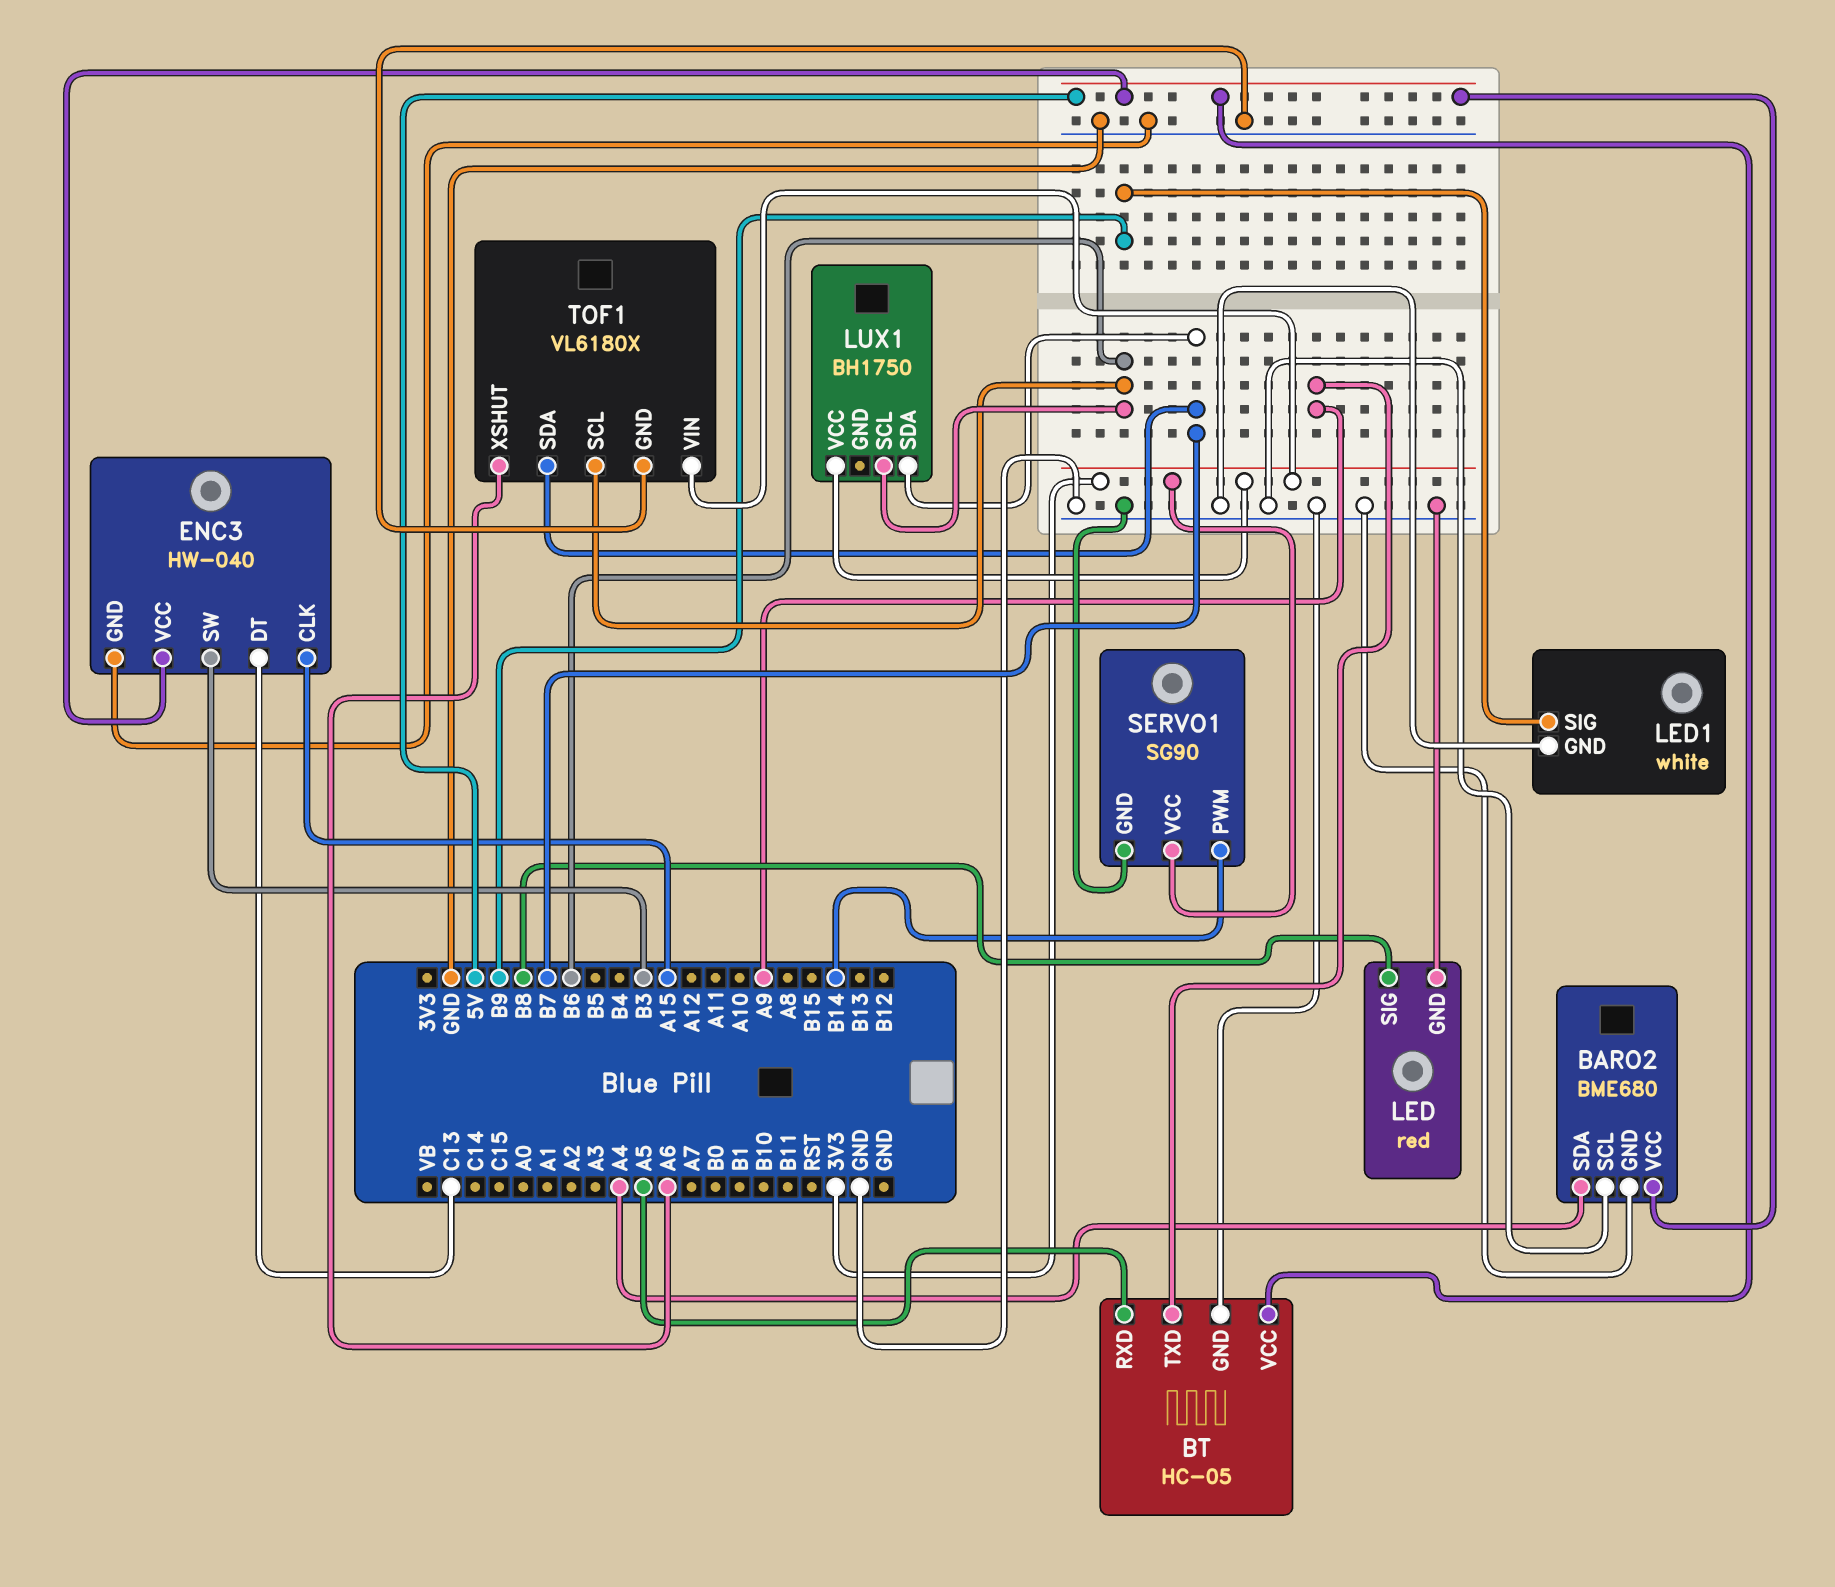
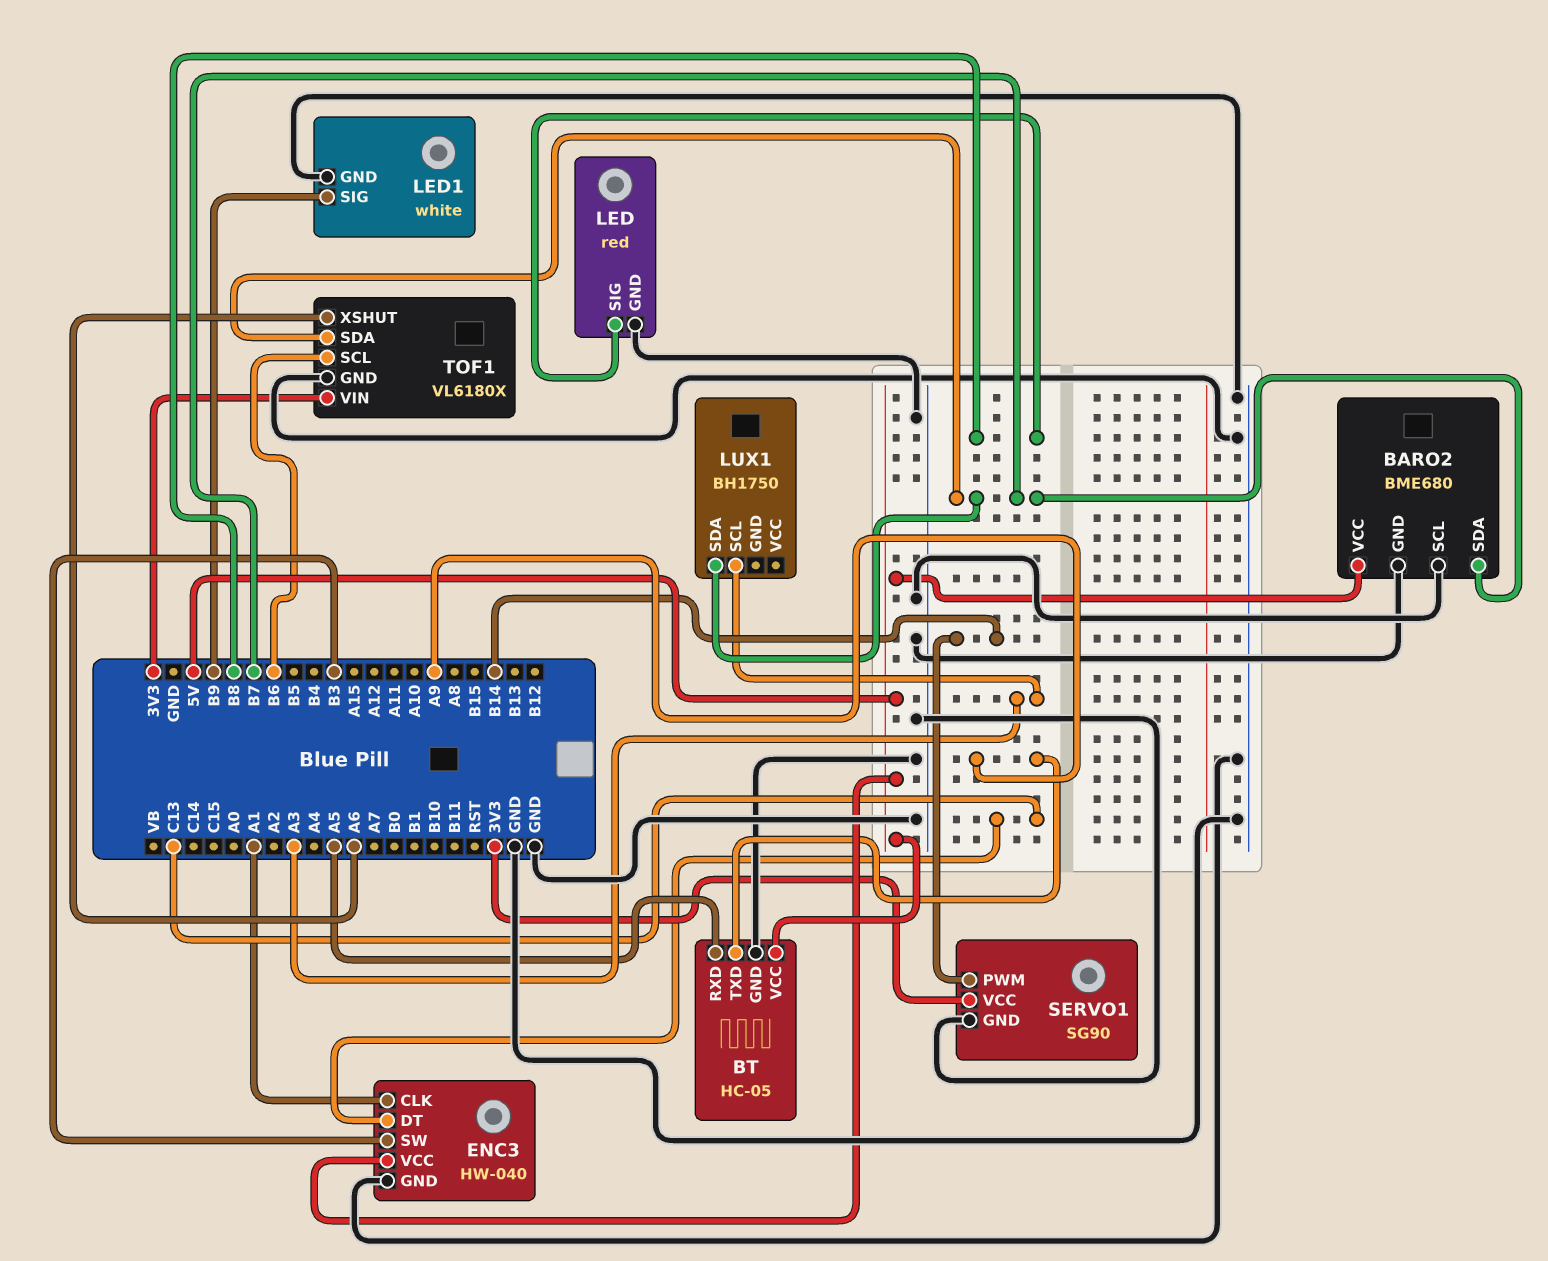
BARO2 pin SDA: A4 -> B7
ENC3 pin CLK: A15 -> A1
LUX1 pin SCL: B6 -> A3
LUX1 pin VCC: 3V3 -> none

